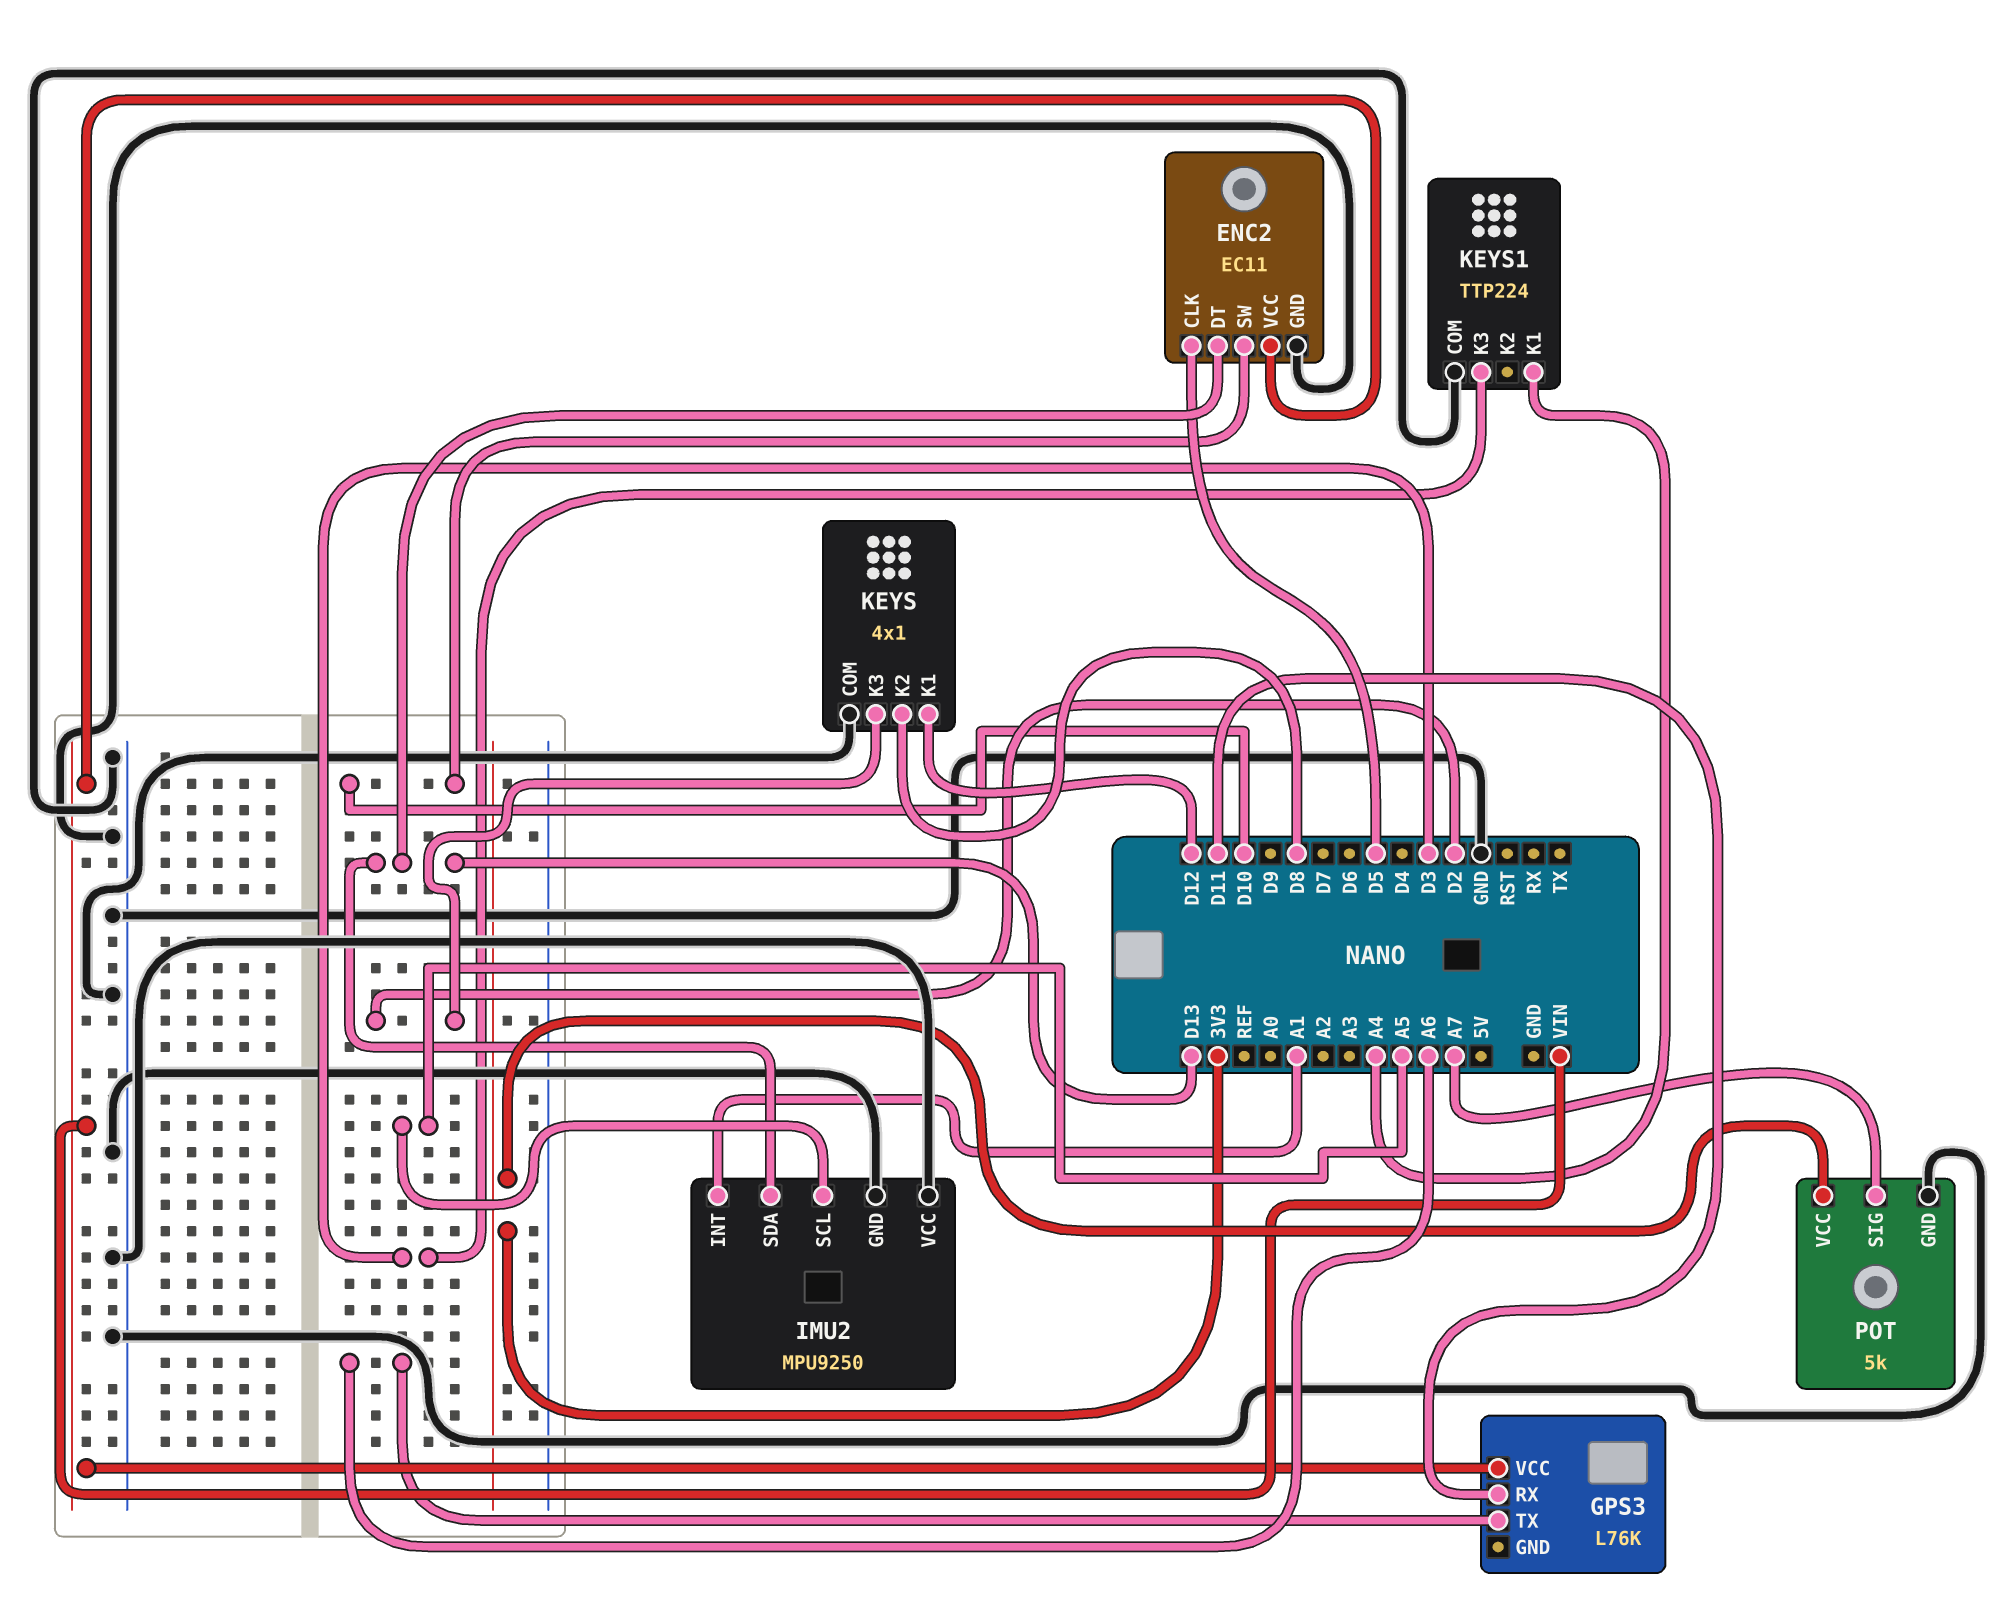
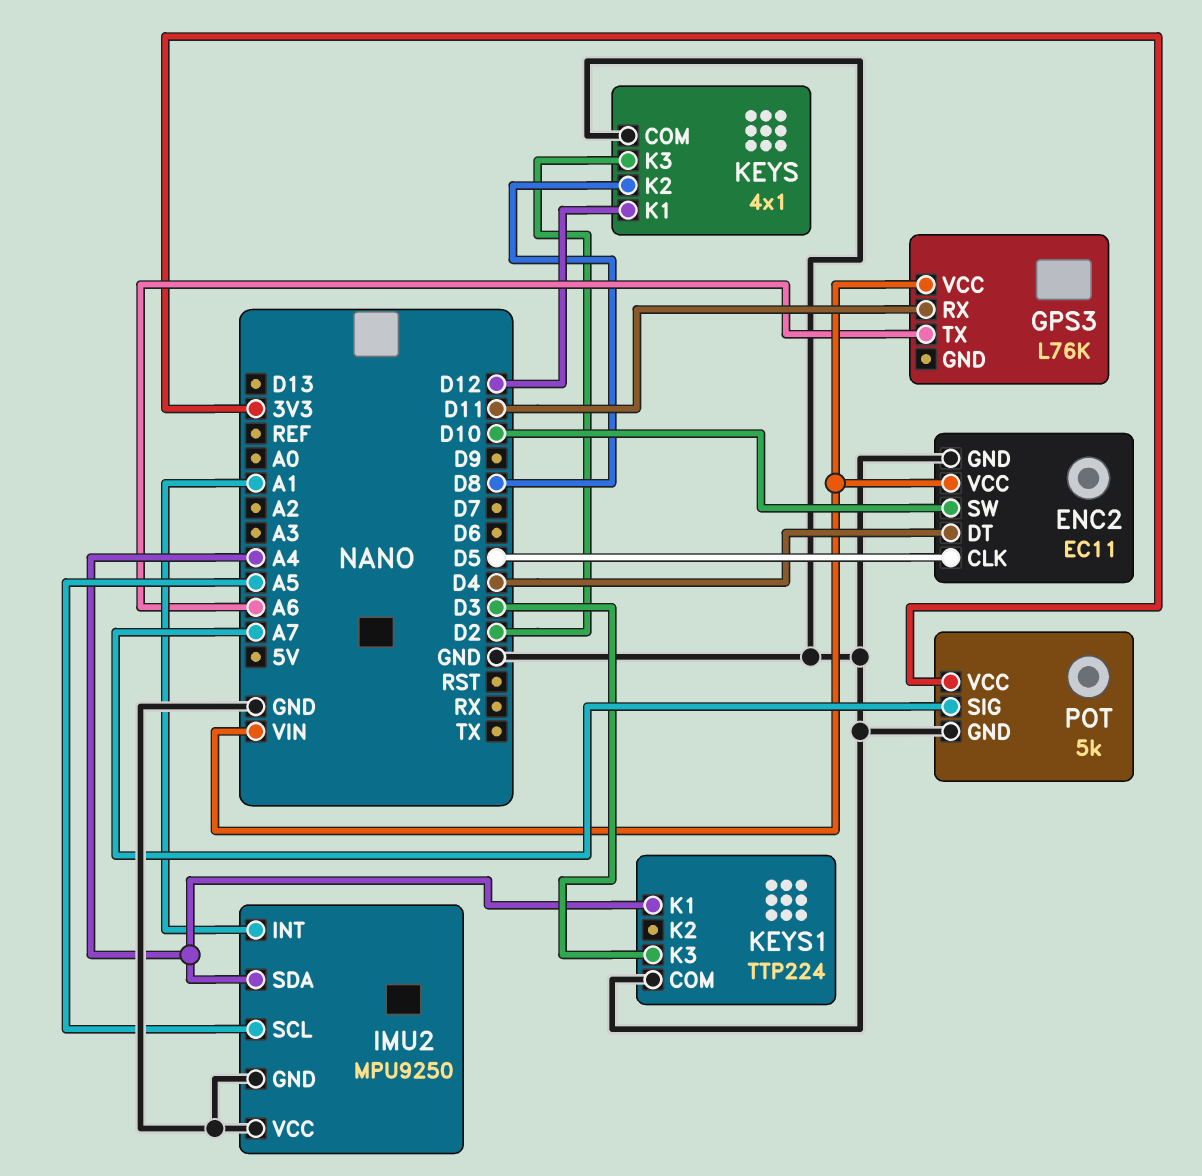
ENC2 pin DT: D13 -> D4
IMU2 pin SDA: D13 -> A4

